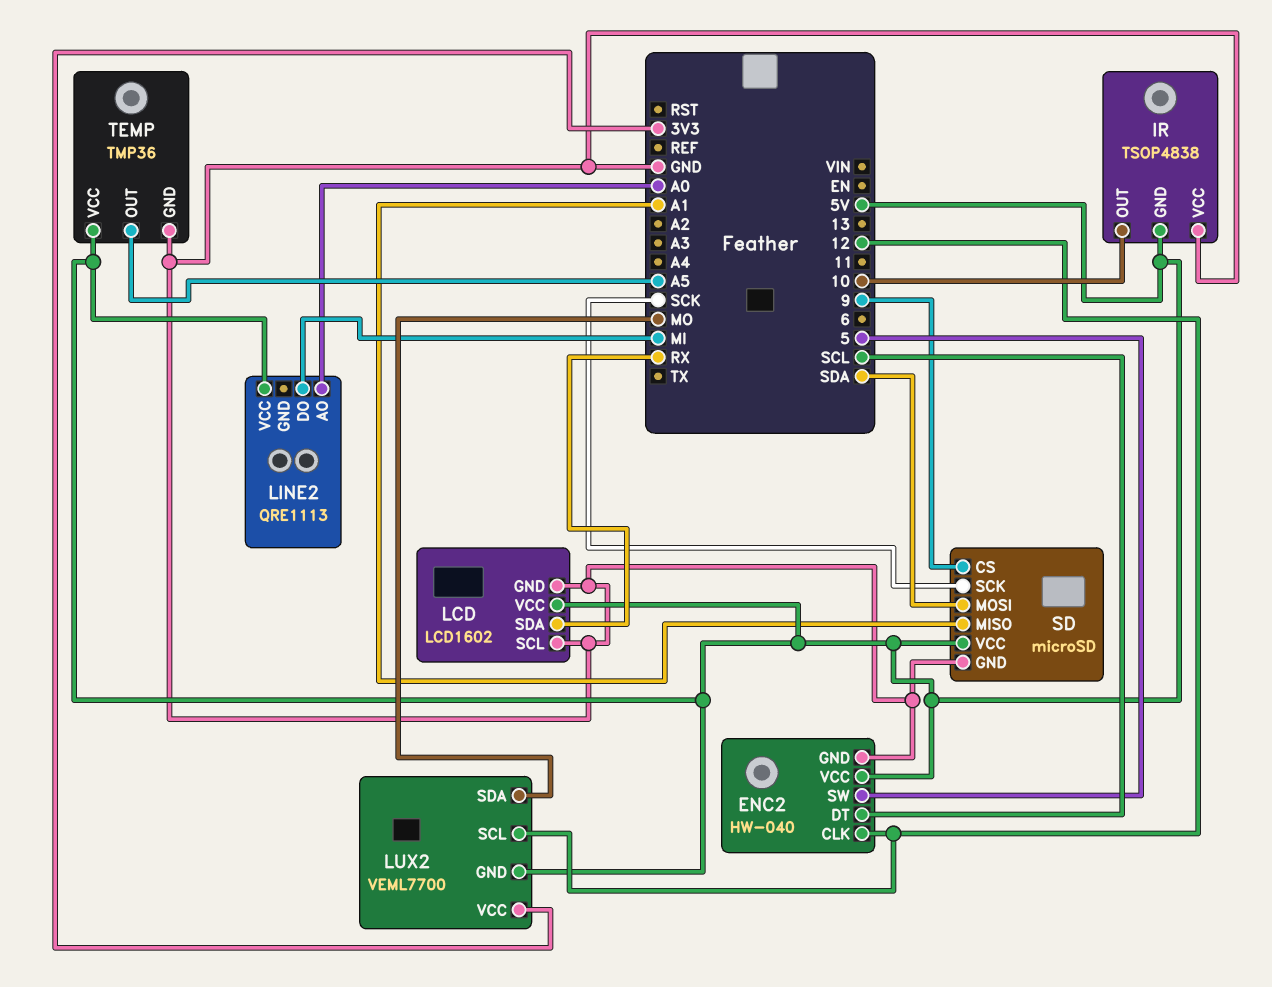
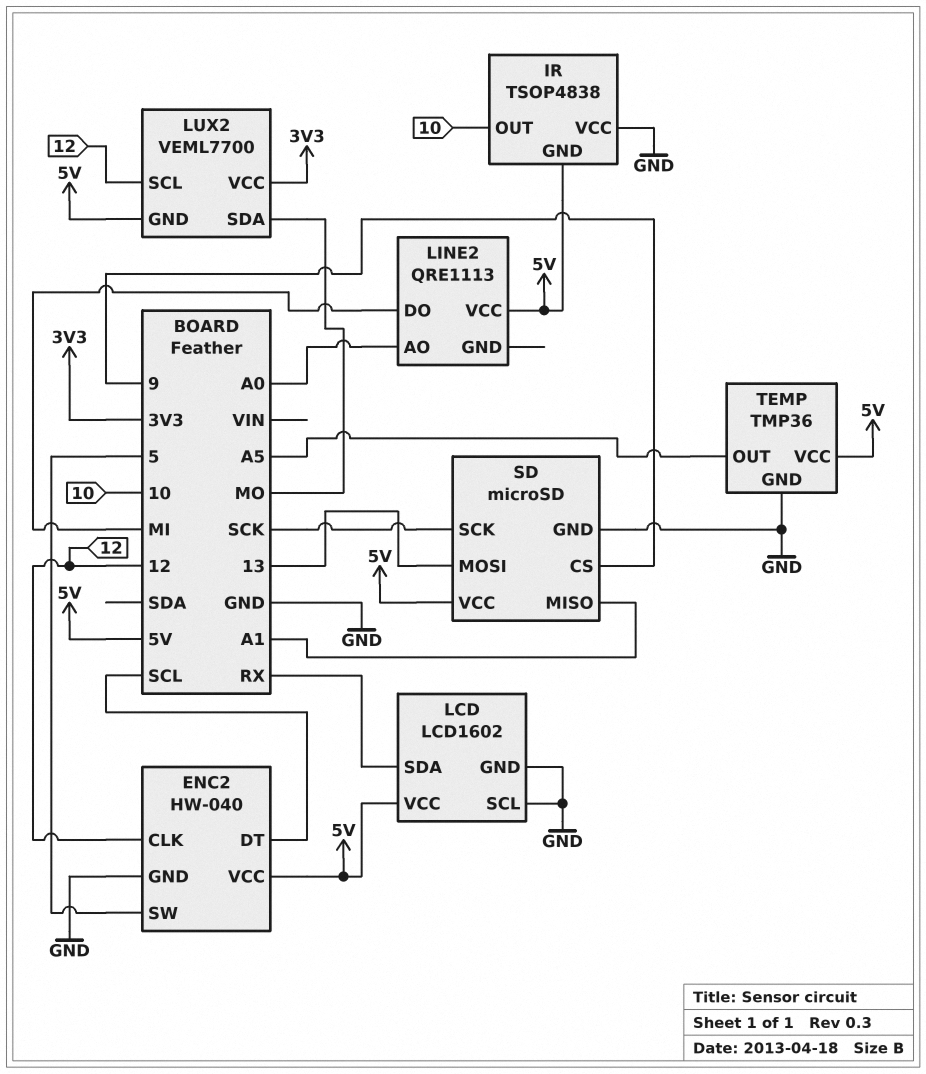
SD pin MOSI: SDA -> 13

